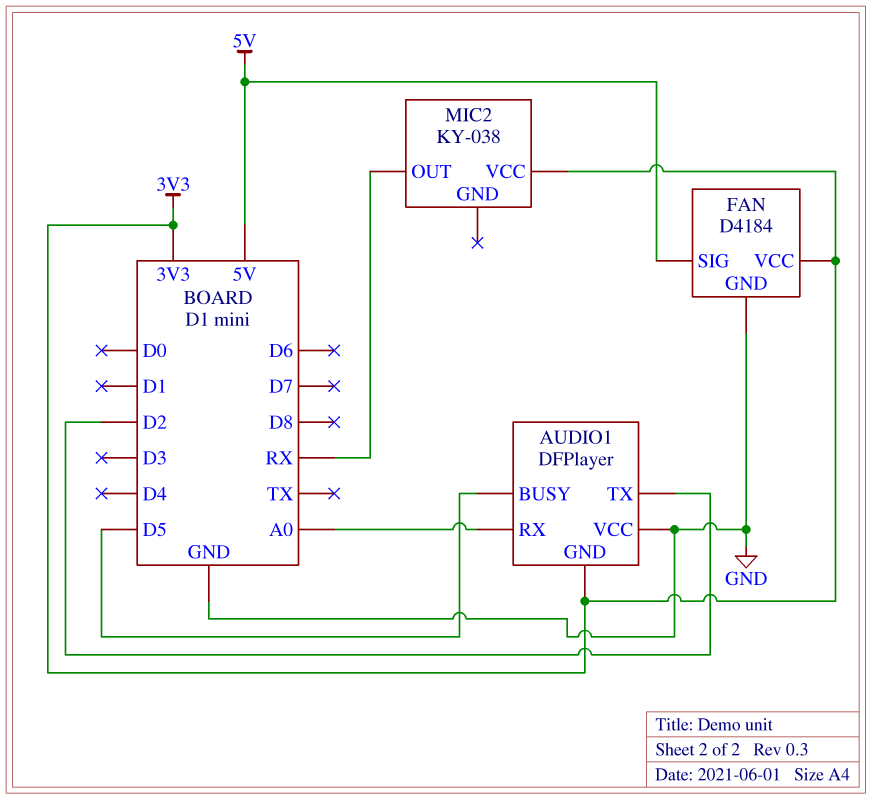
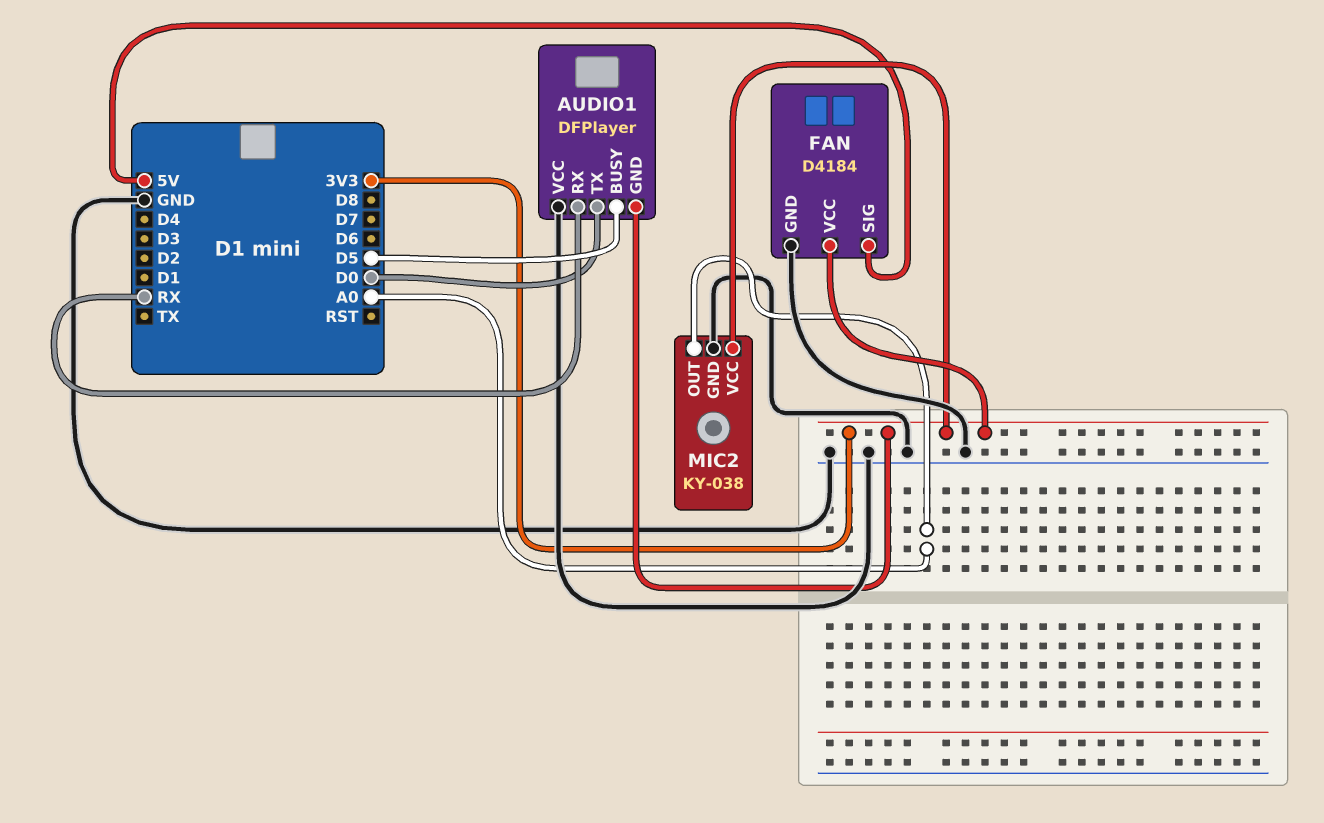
AUDIO1 pin RX: A0 -> RX
AUDIO1 pin TX: D2 -> D0
MIC2 pin GND: none -> GND
MIC2 pin OUT: RX -> A0

